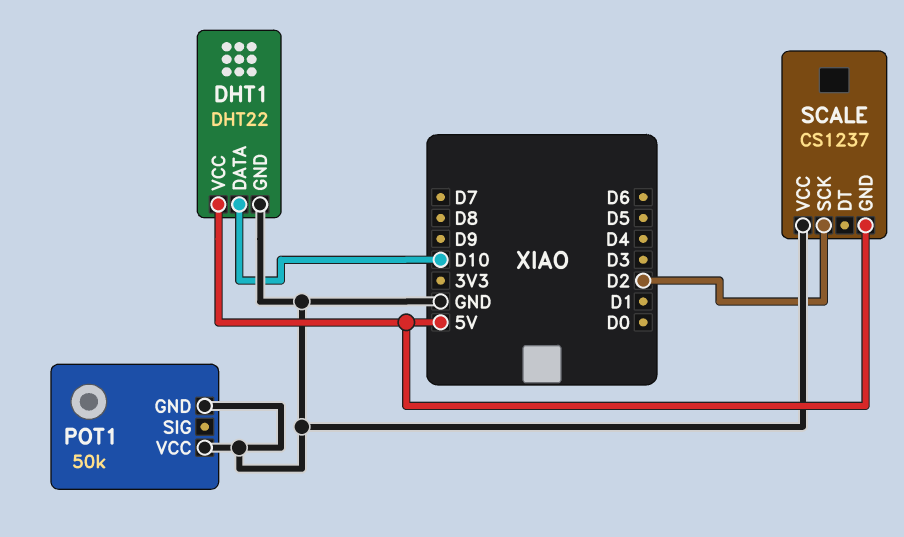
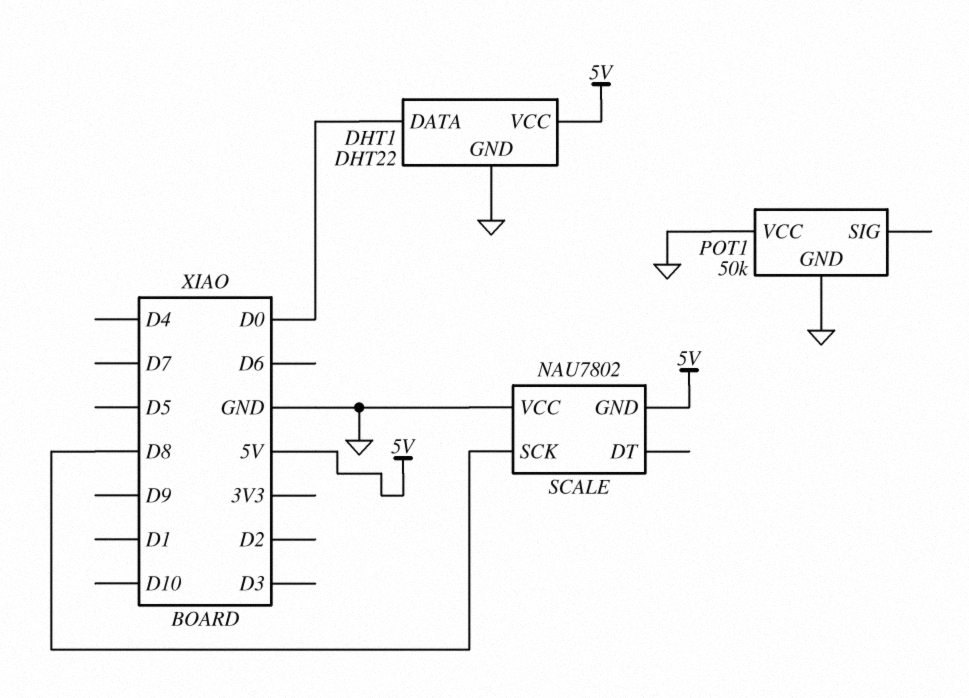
DHT1 pin DATA: D10 -> D0
SCALE: CS1237 -> NAU7802
SCALE pin SCK: D2 -> D8

